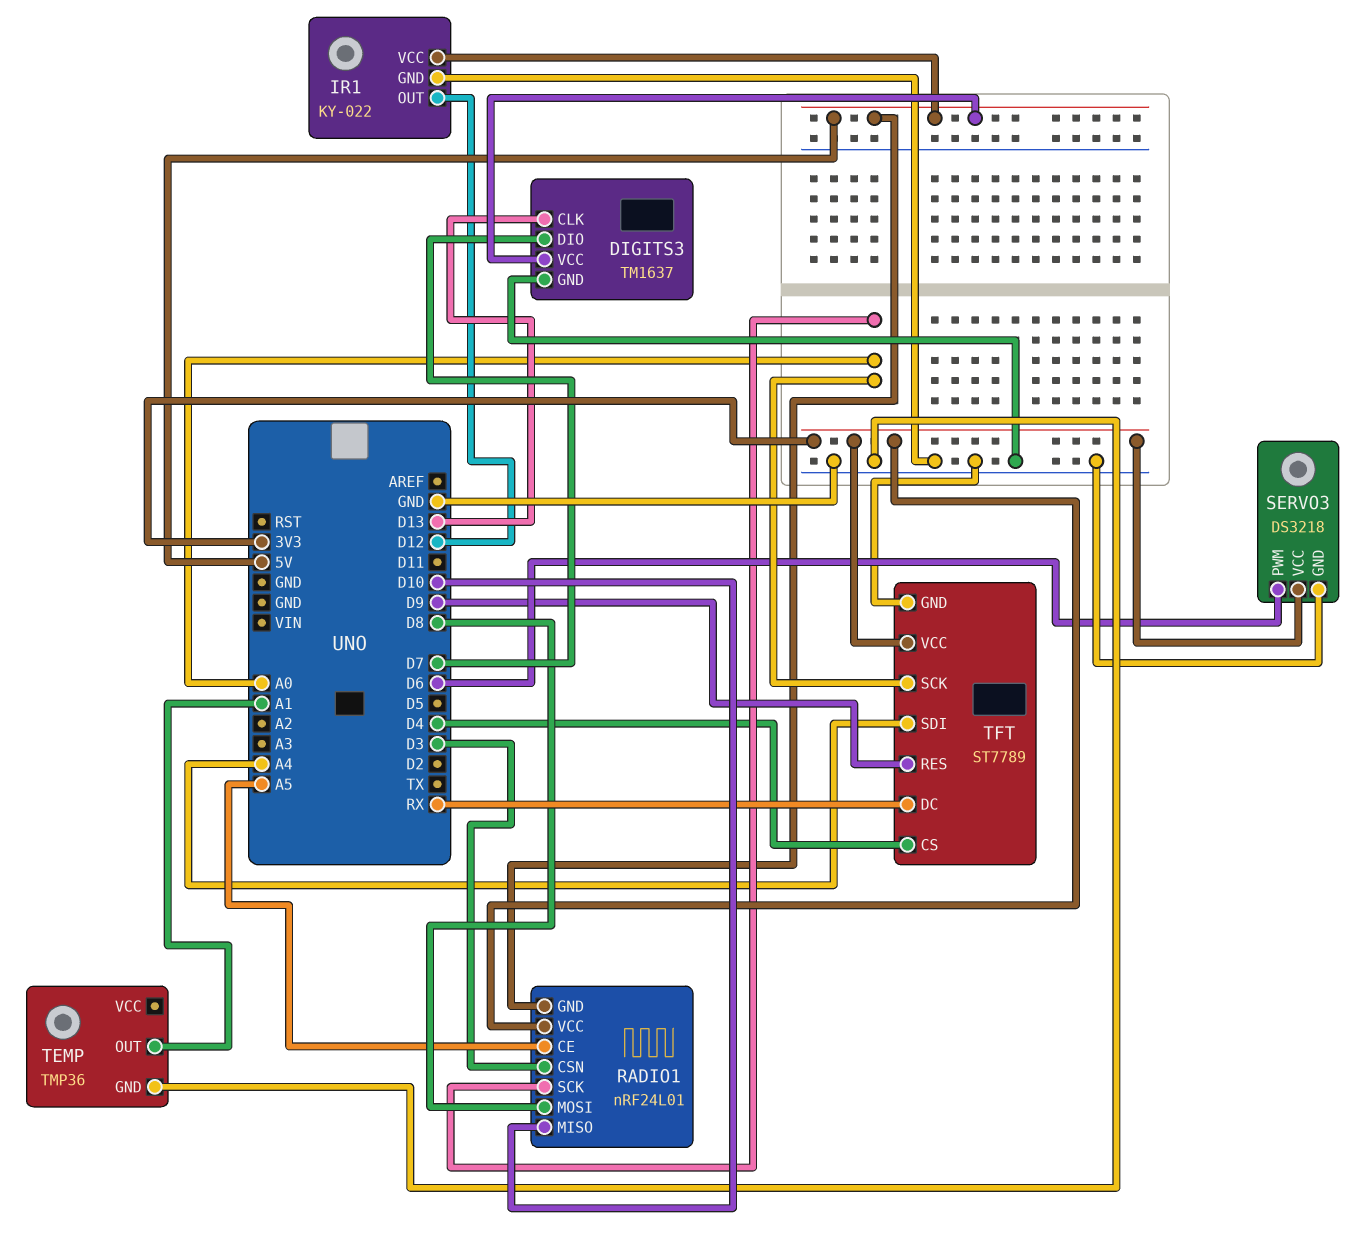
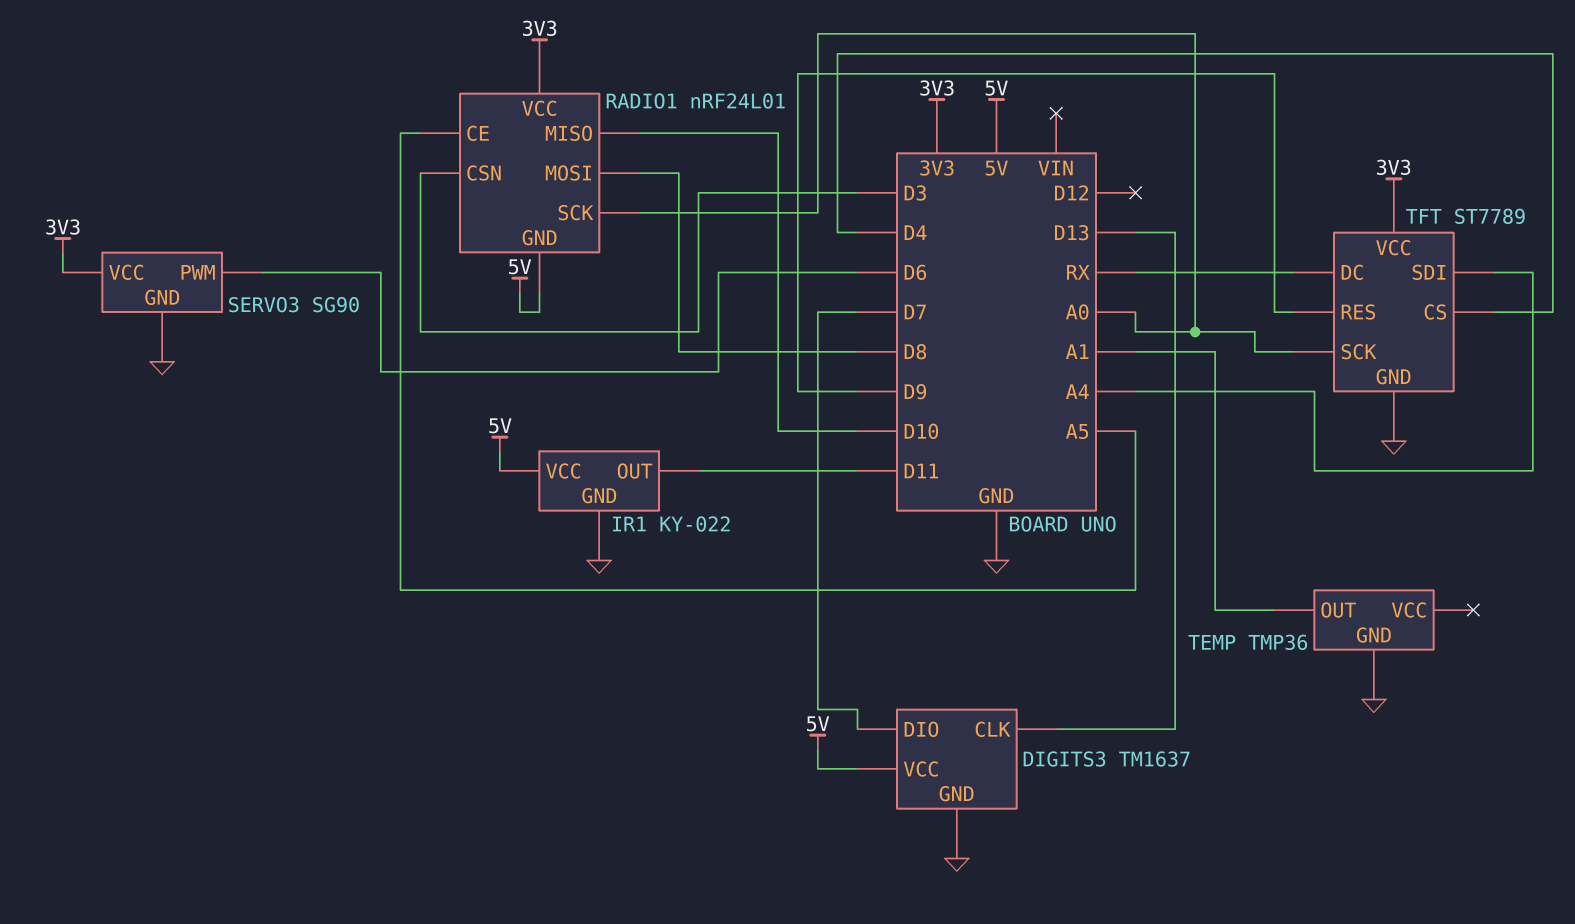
IR1 pin OUT: D12 -> D11
SERVO3: DS3218 -> SG90

